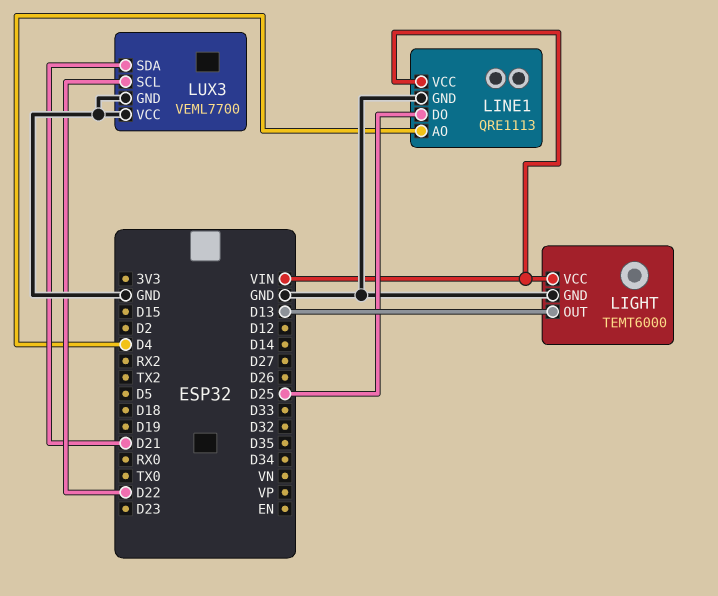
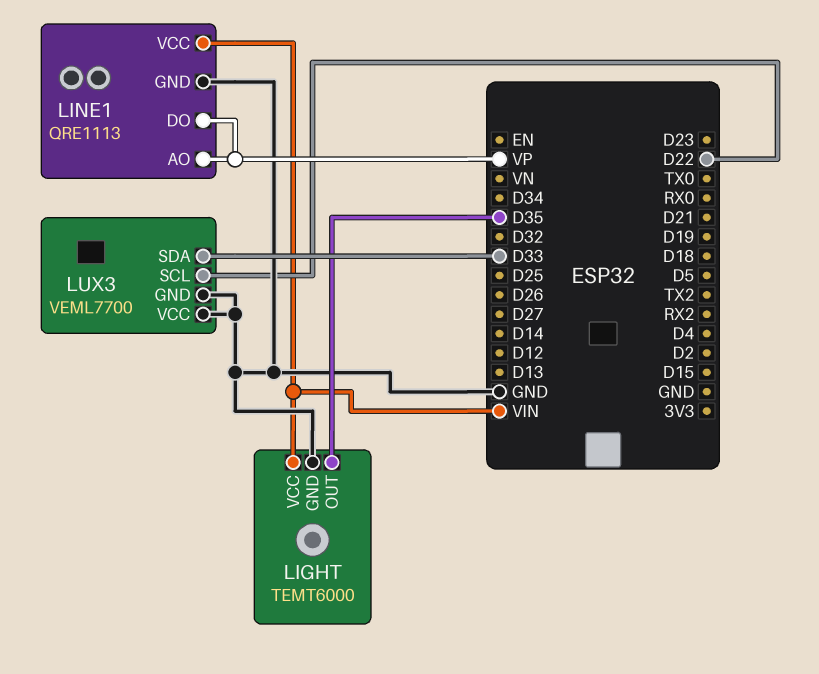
LIGHT pin OUT: D13 -> D35
LINE1 pin AO: D4 -> VP
LINE1 pin DO: D25 -> VP
LUX3 pin SDA: D21 -> D33

